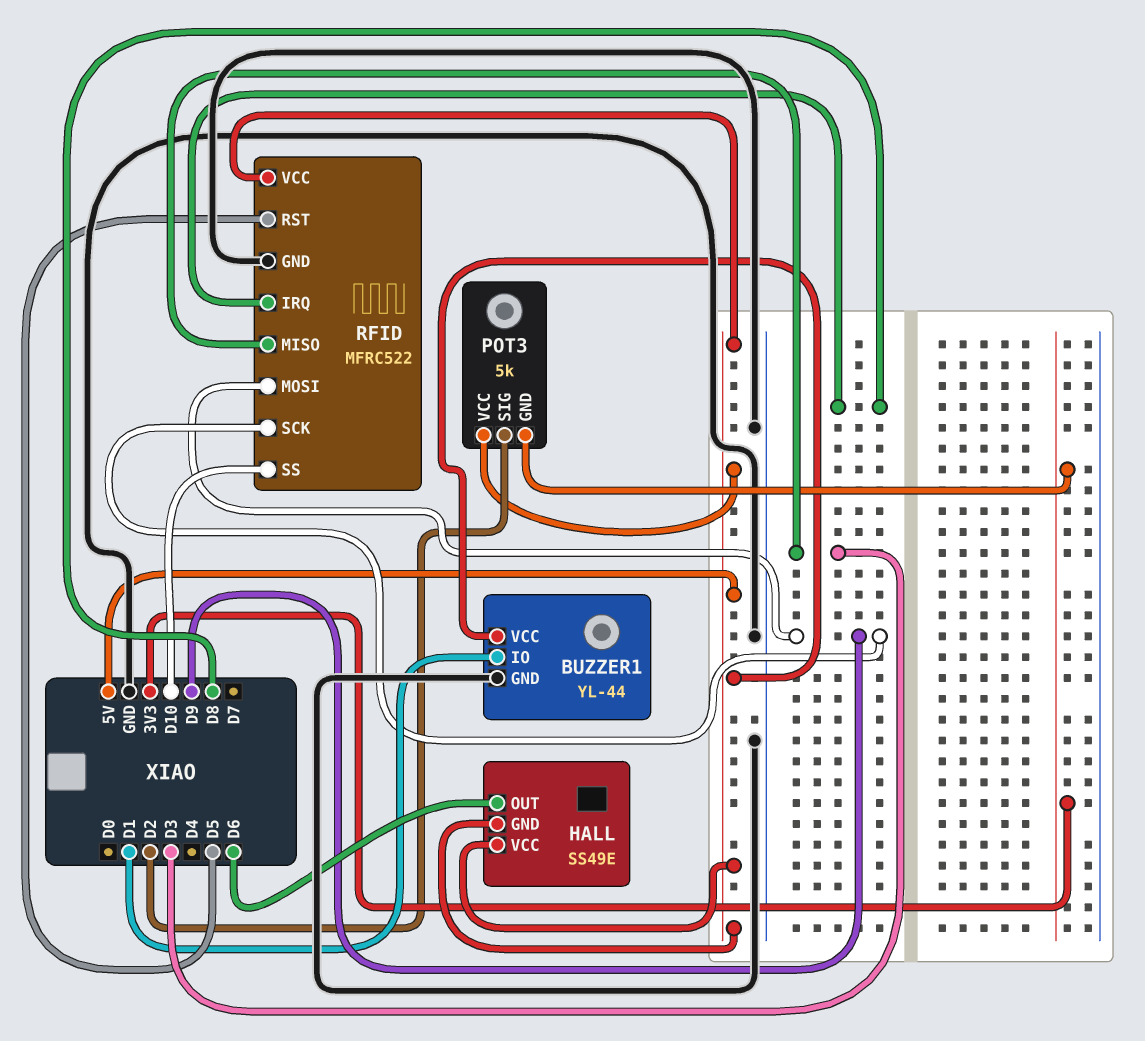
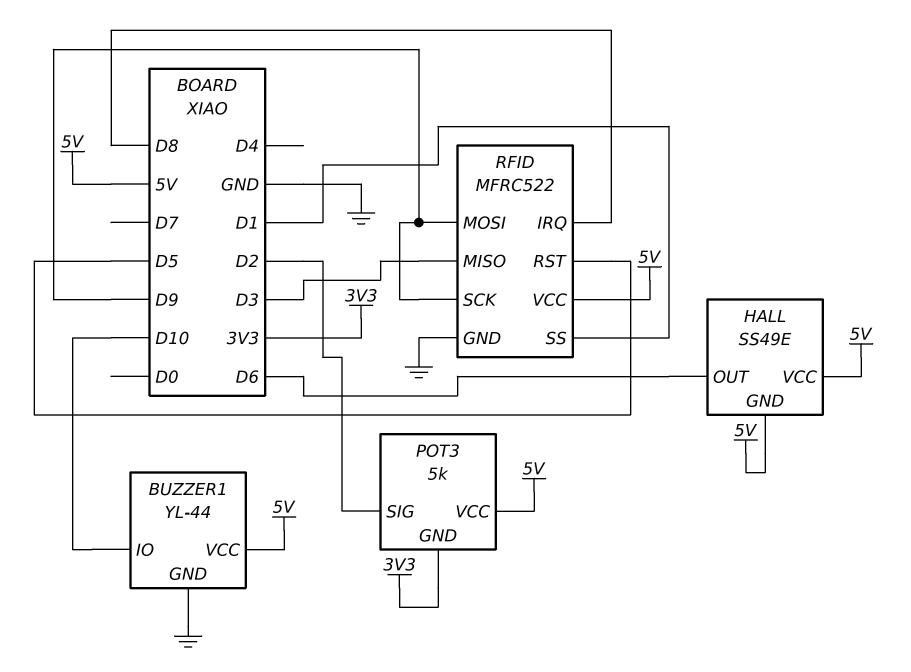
BUZZER1 pin IO: D1 -> D10
RFID pin SS: D10 -> D1

